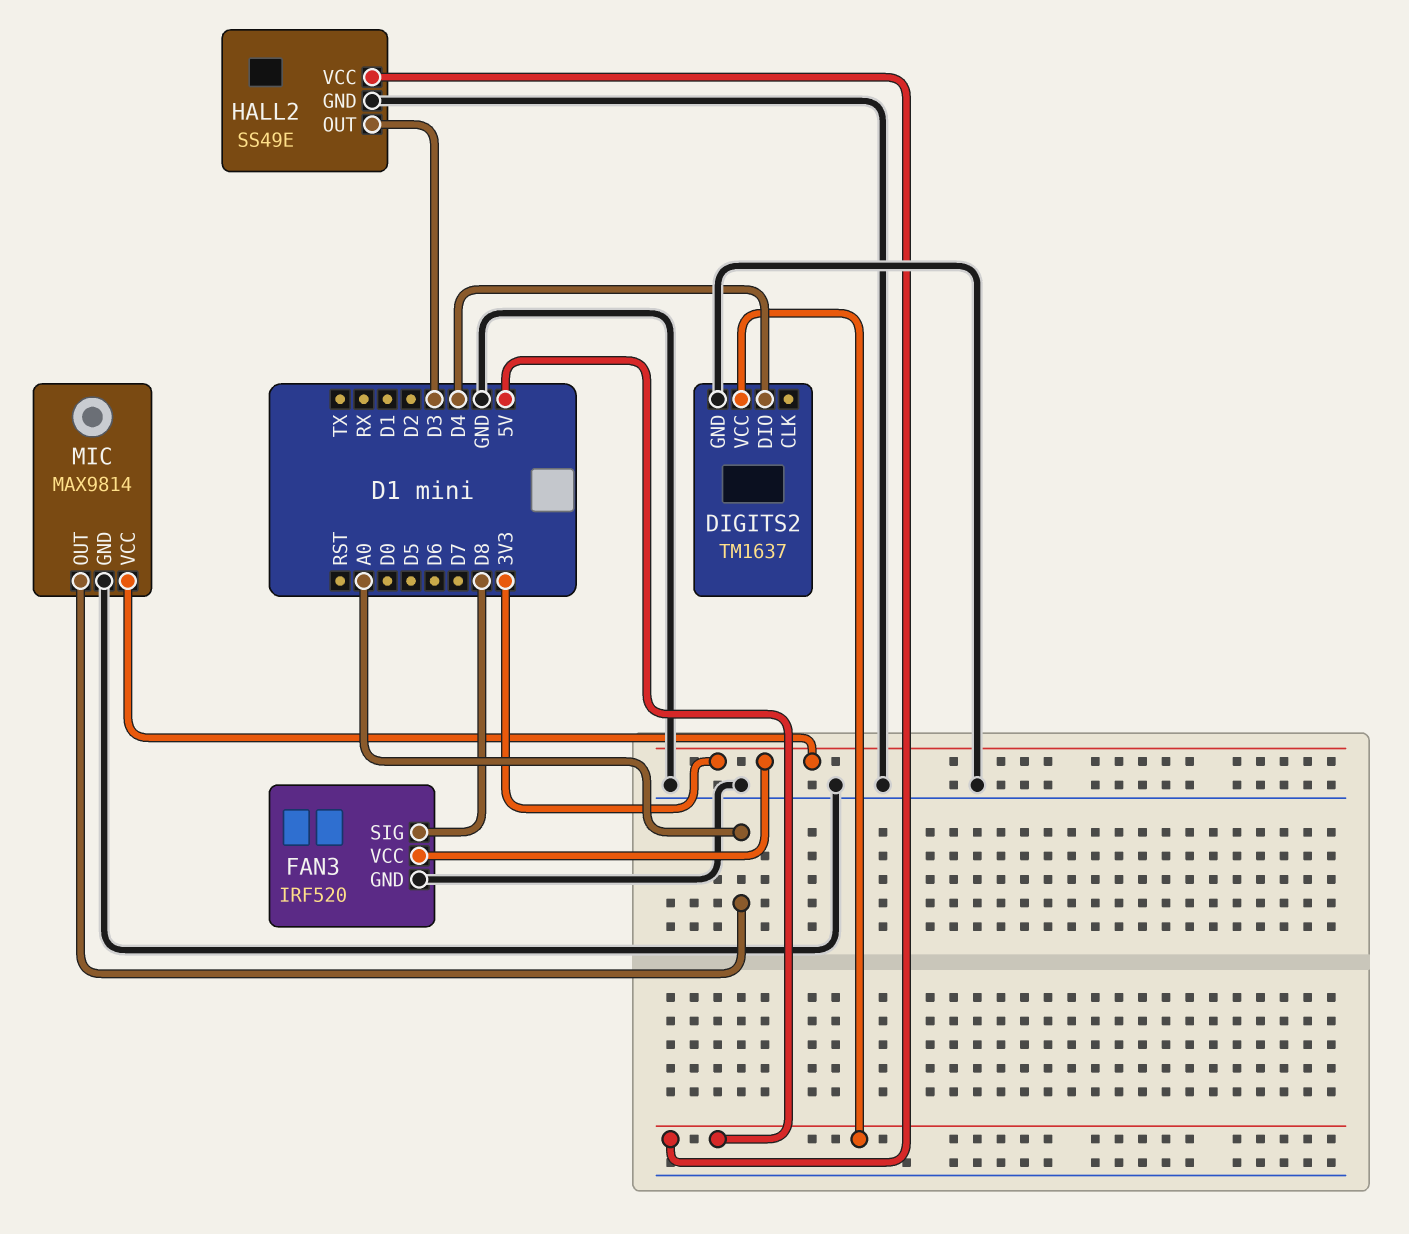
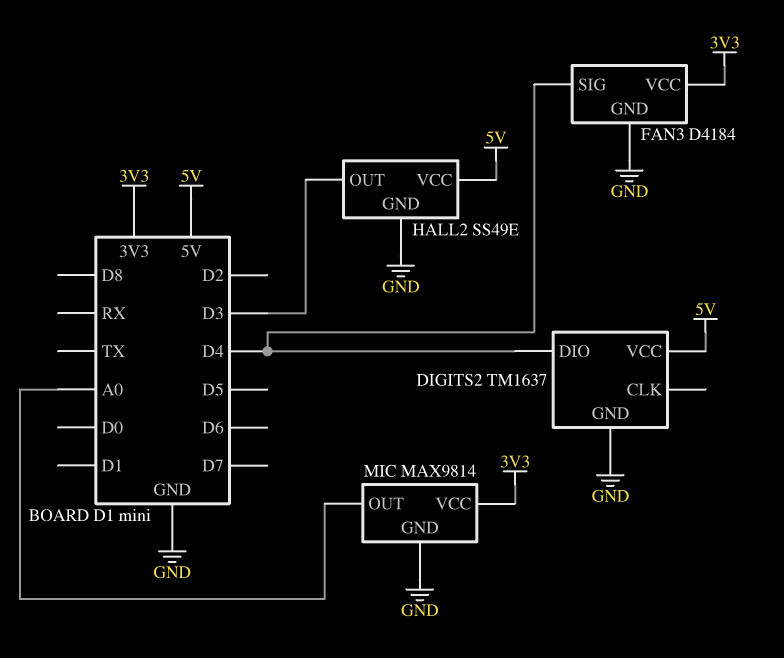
FAN3: IRF520 -> D4184
FAN3 pin SIG: D8 -> D4

